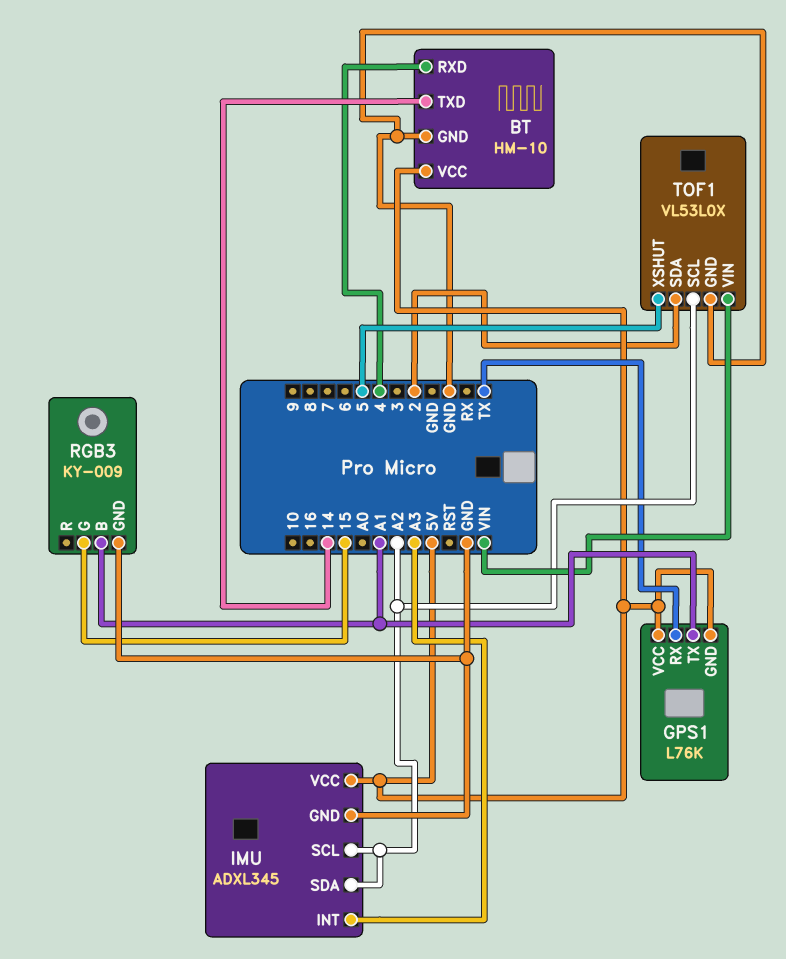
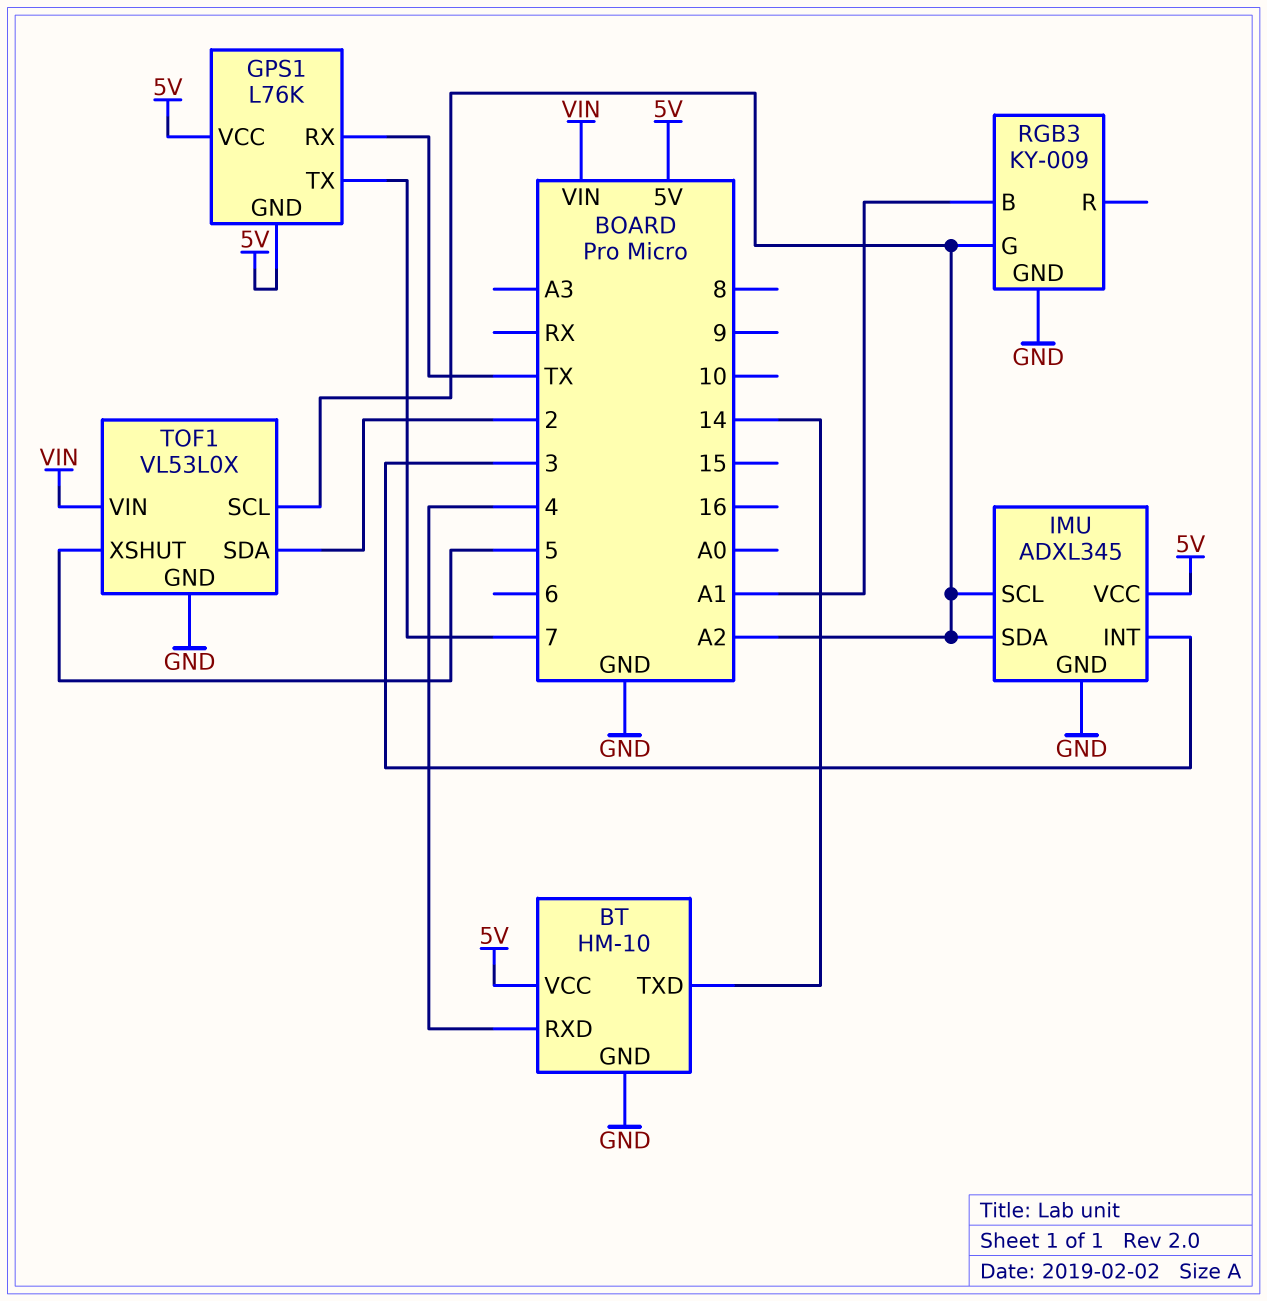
GPS1 pin TX: A1 -> 7
IMU pin INT: A3 -> 3
RGB3 pin G: 15 -> A2

